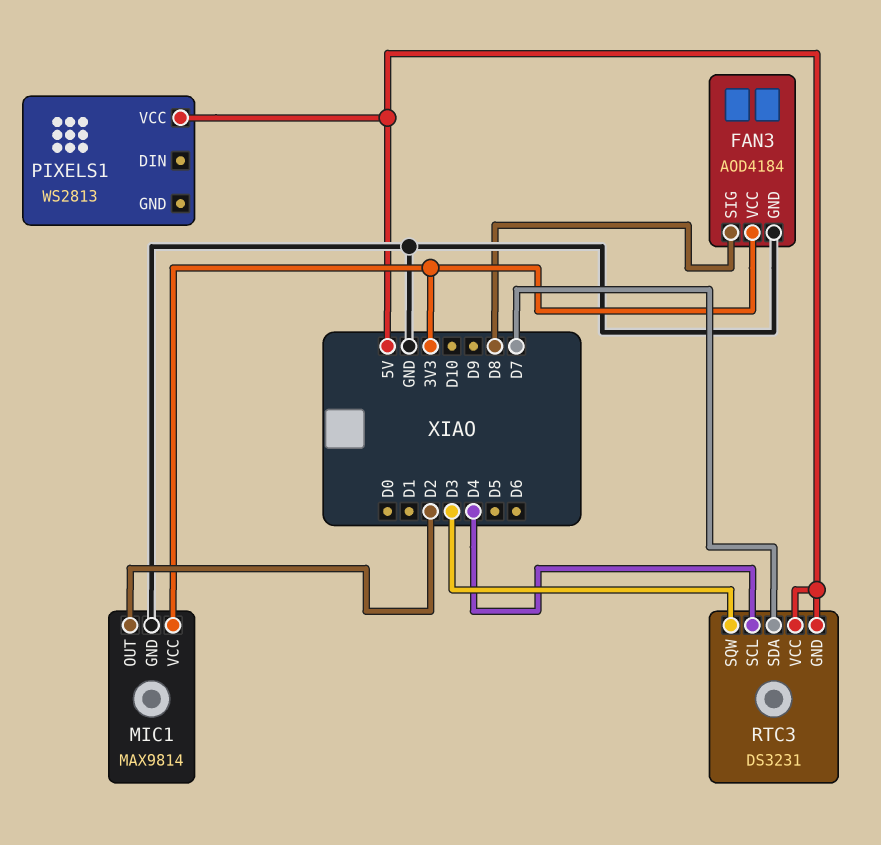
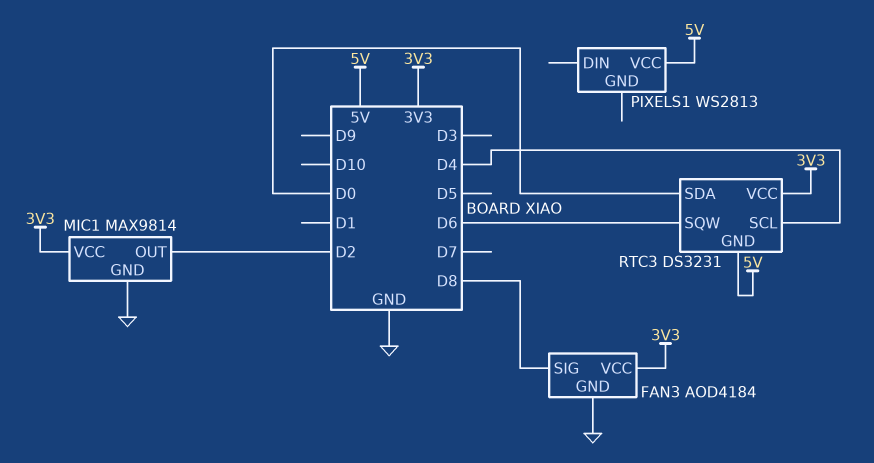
RTC3 pin SDA: D7 -> D0
RTC3 pin SQW: D3 -> D6
RTC3 pin VCC: 5V -> 3V3

